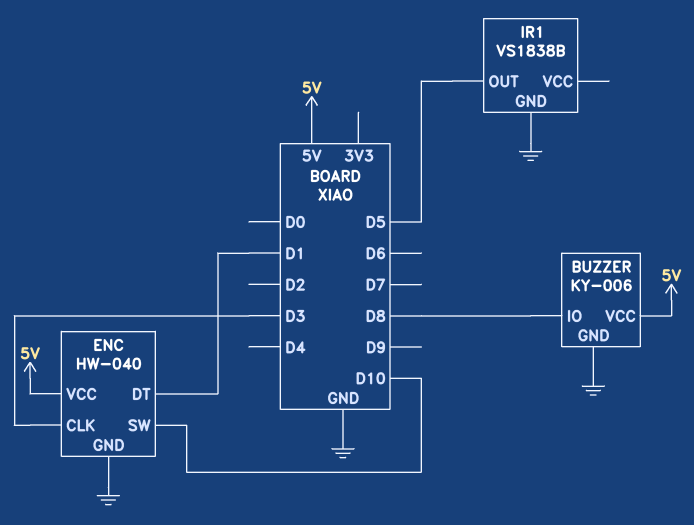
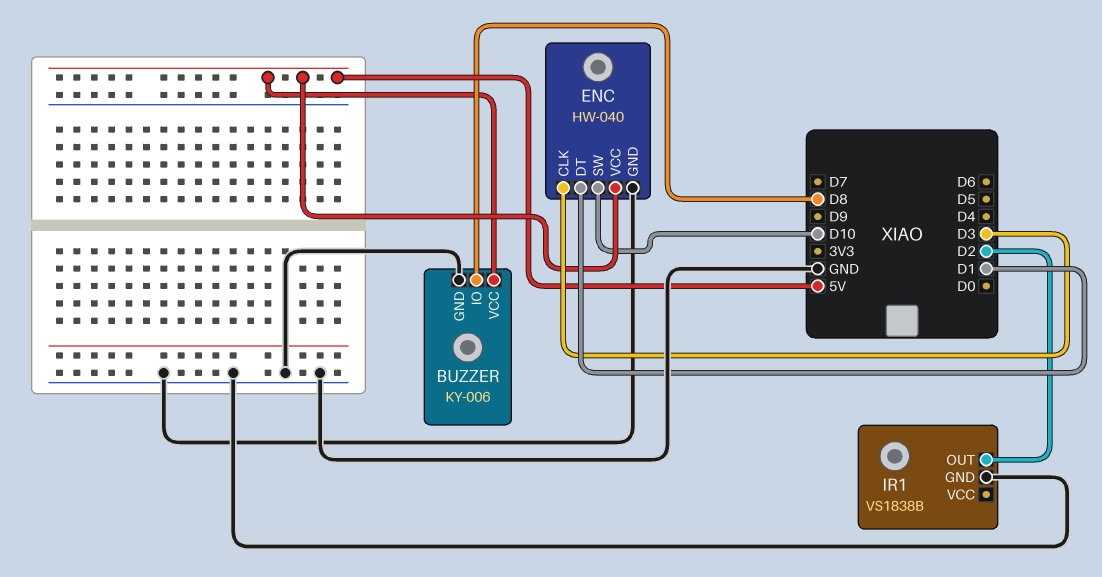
IR1 pin OUT: D5 -> D2

